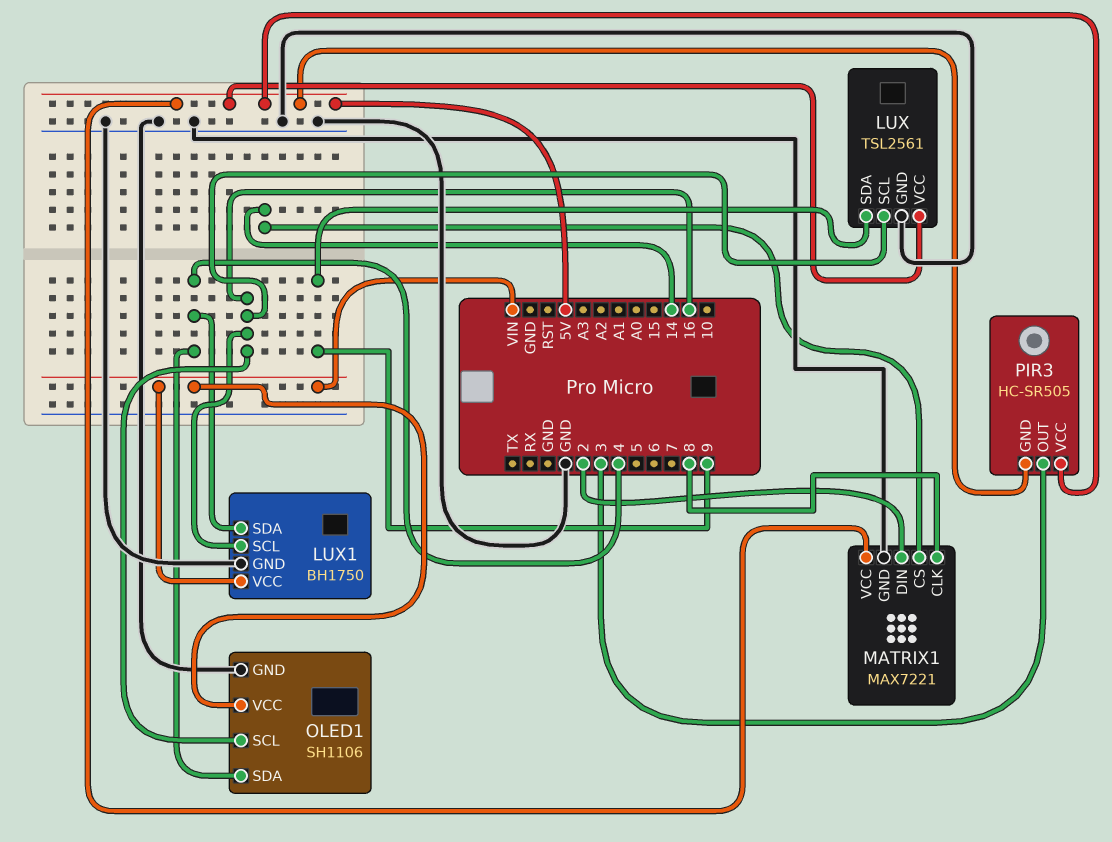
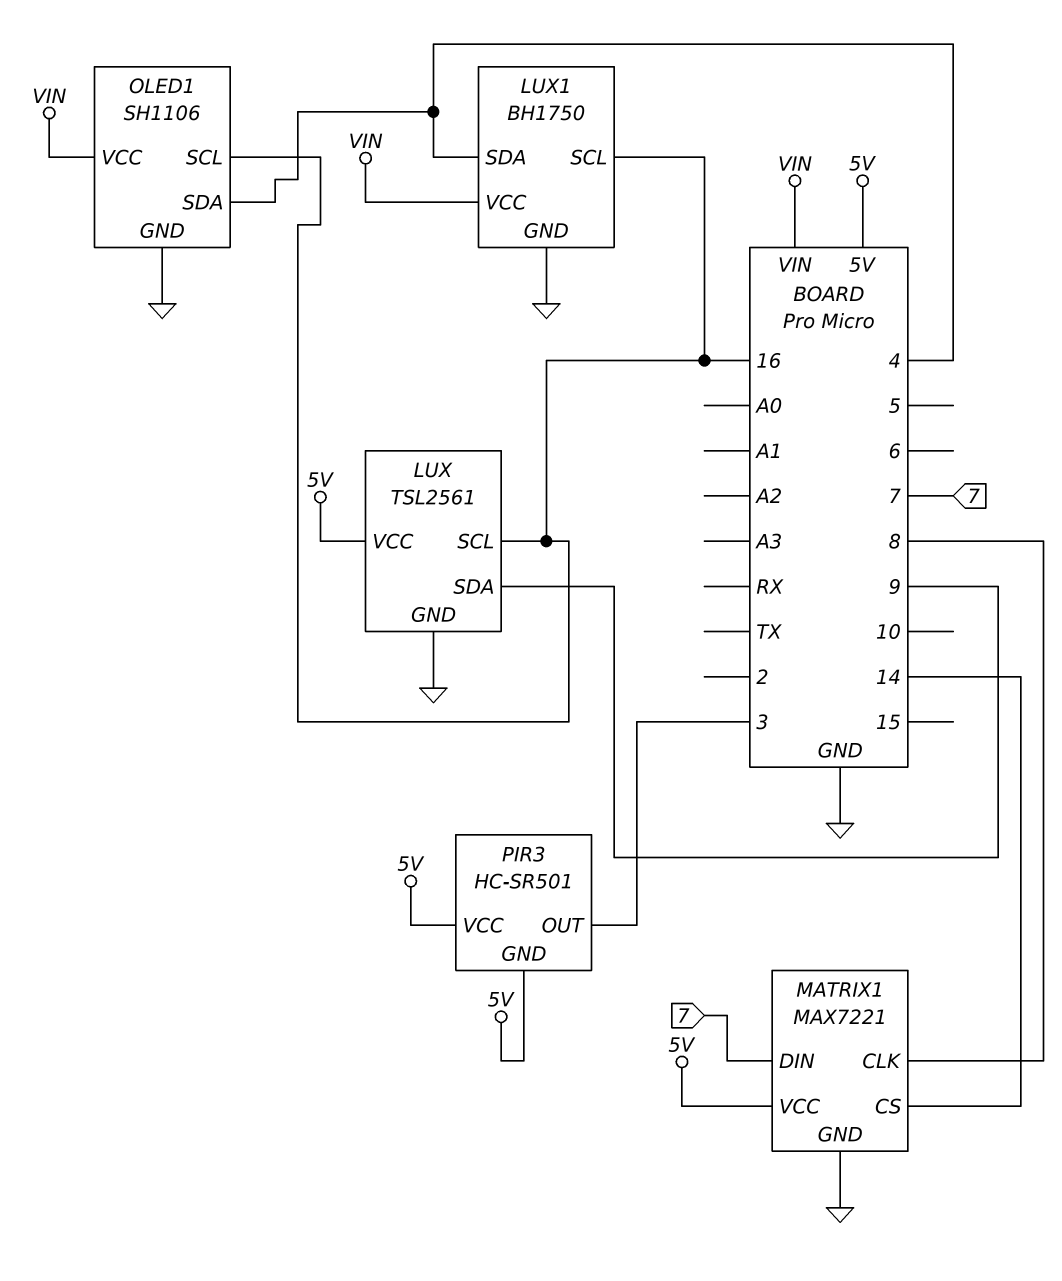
MATRIX1 pin DIN: 2 -> 7
PIR3: HC-SR505 -> HC-SR501

